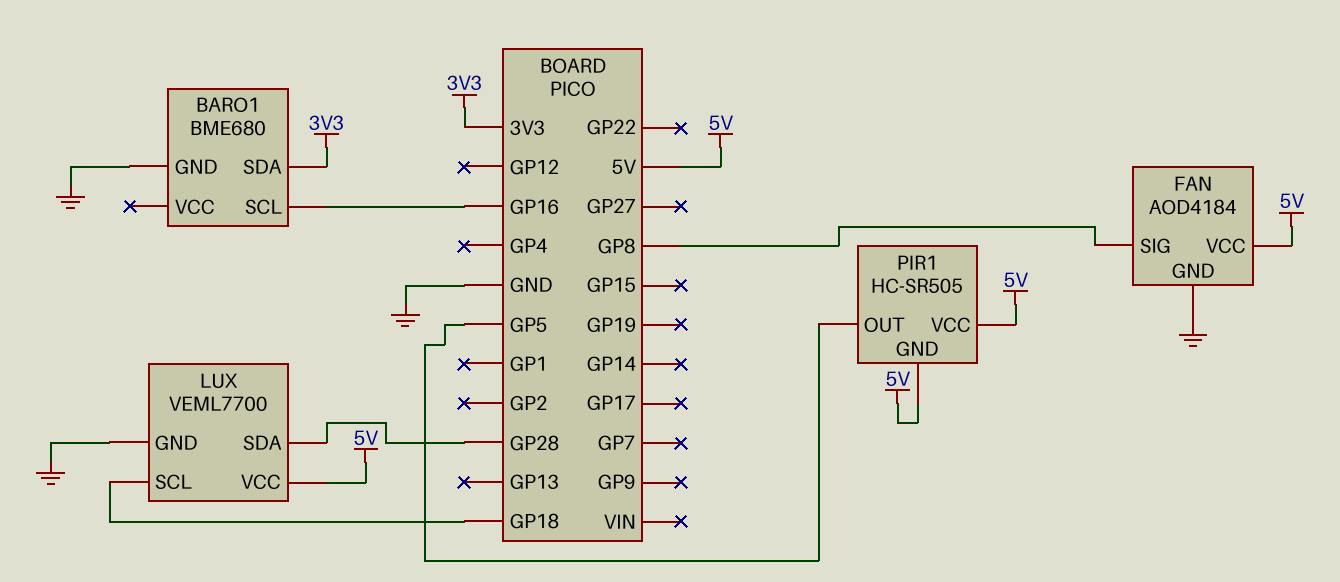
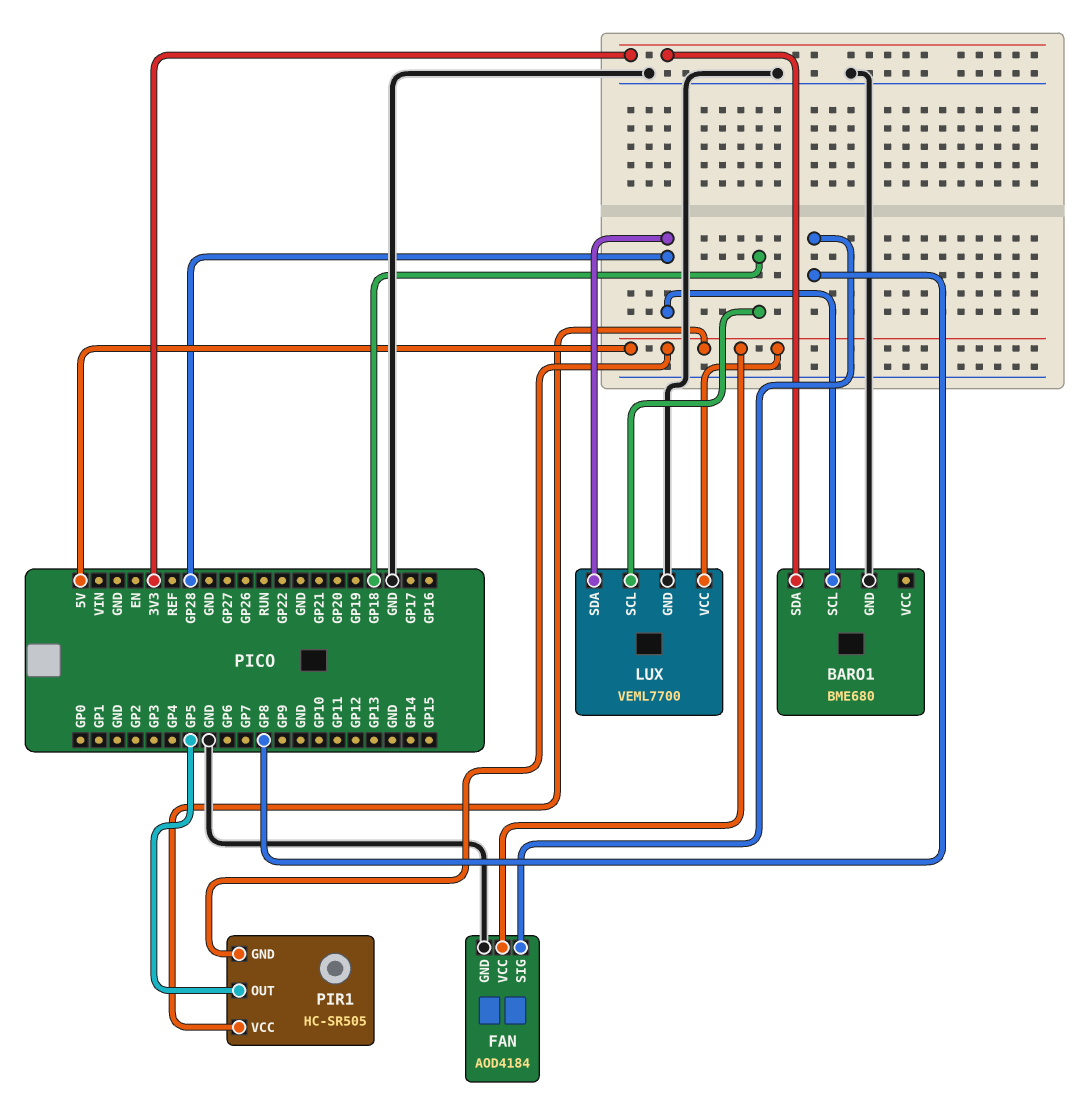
BARO1 pin SCL: GP16 -> GP28

